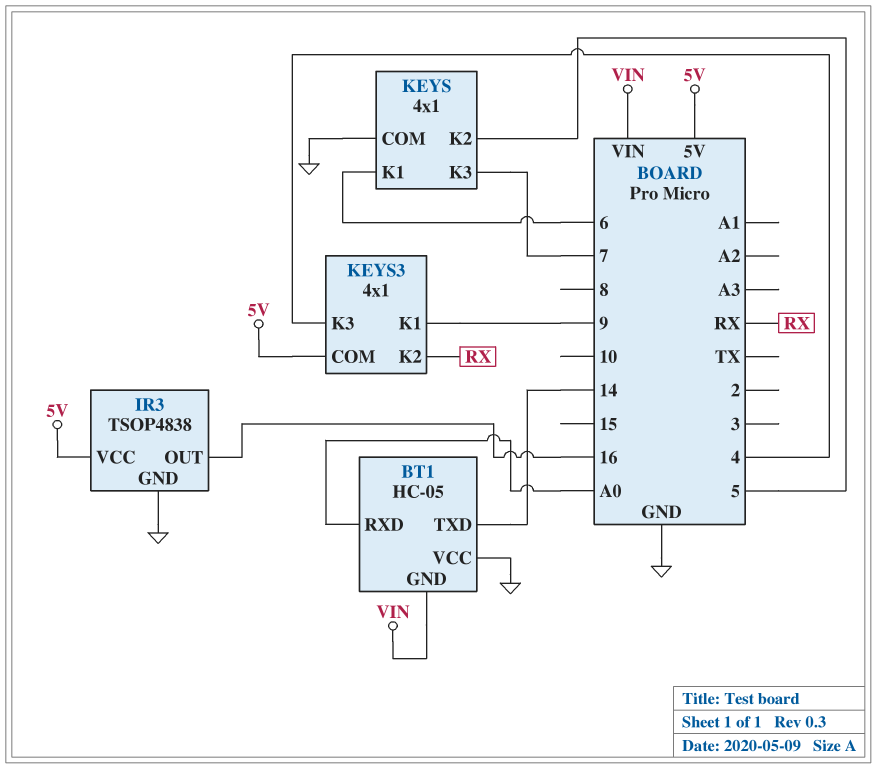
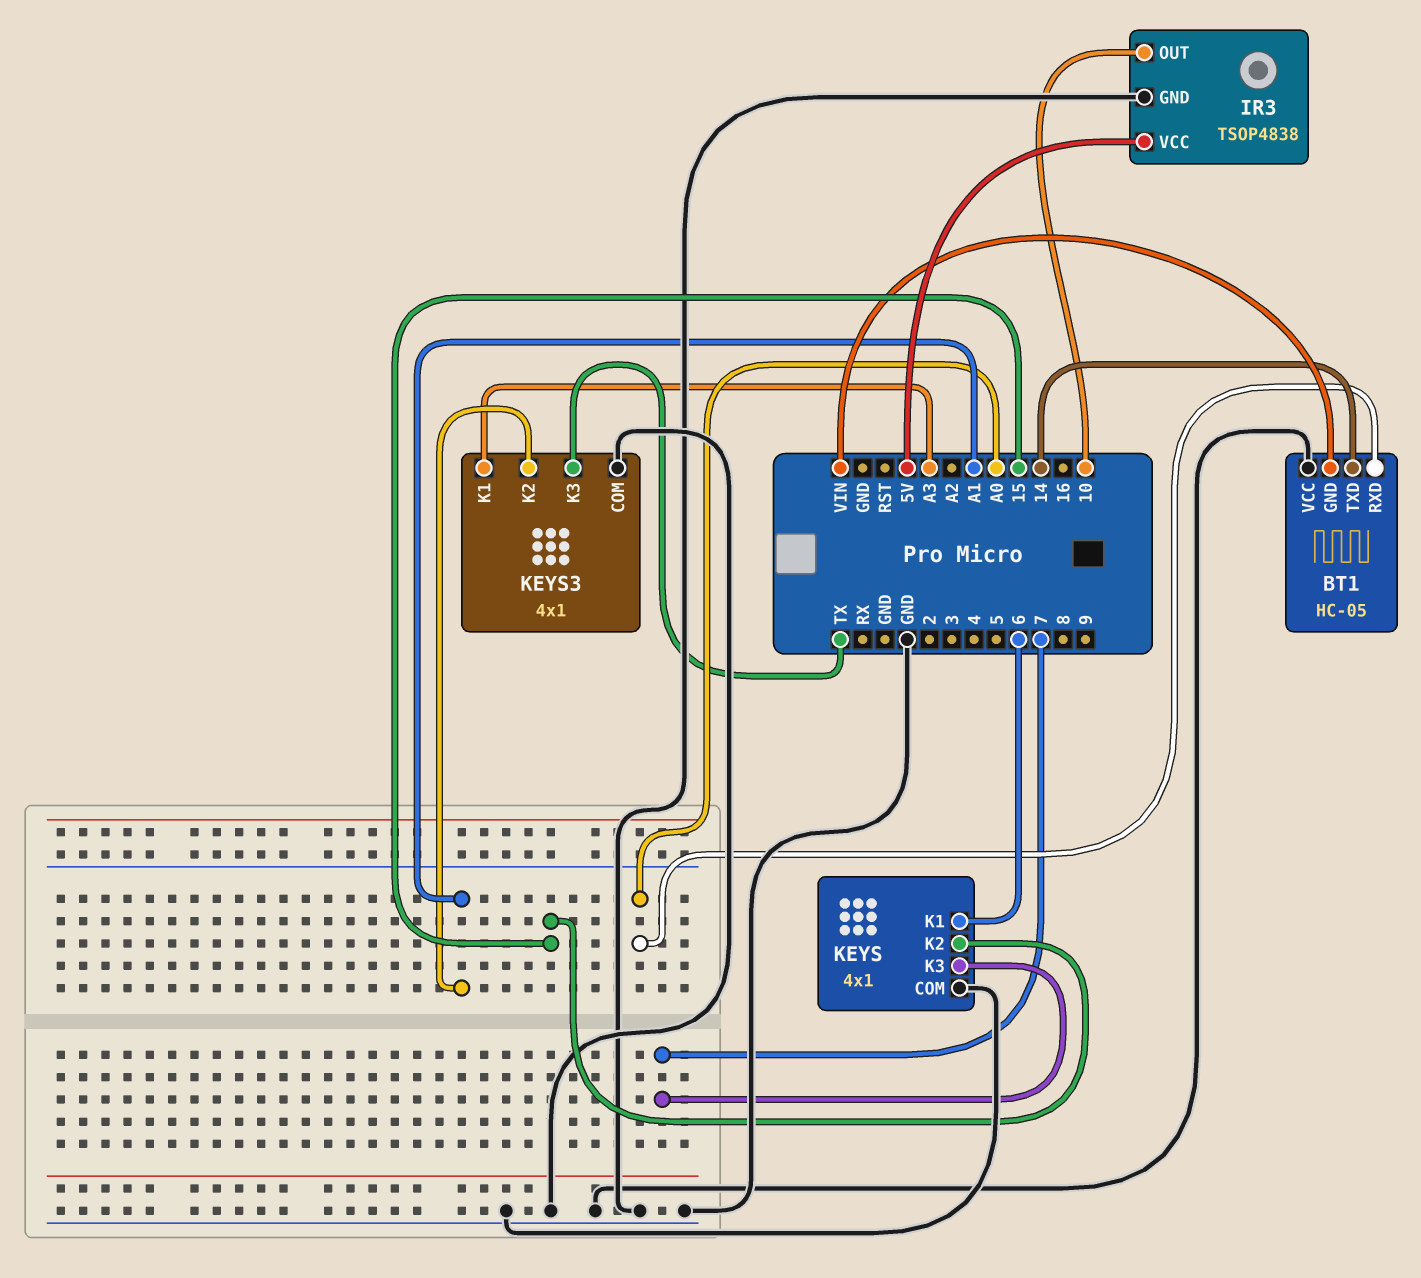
IR3 pin OUT: 16 -> 10
KEYS pin K2: 5 -> 15
KEYS3 pin COM: 5V -> GND
KEYS3 pin K1: 9 -> A3
KEYS3 pin K2: RX -> A1
KEYS3 pin K3: 4 -> TX

